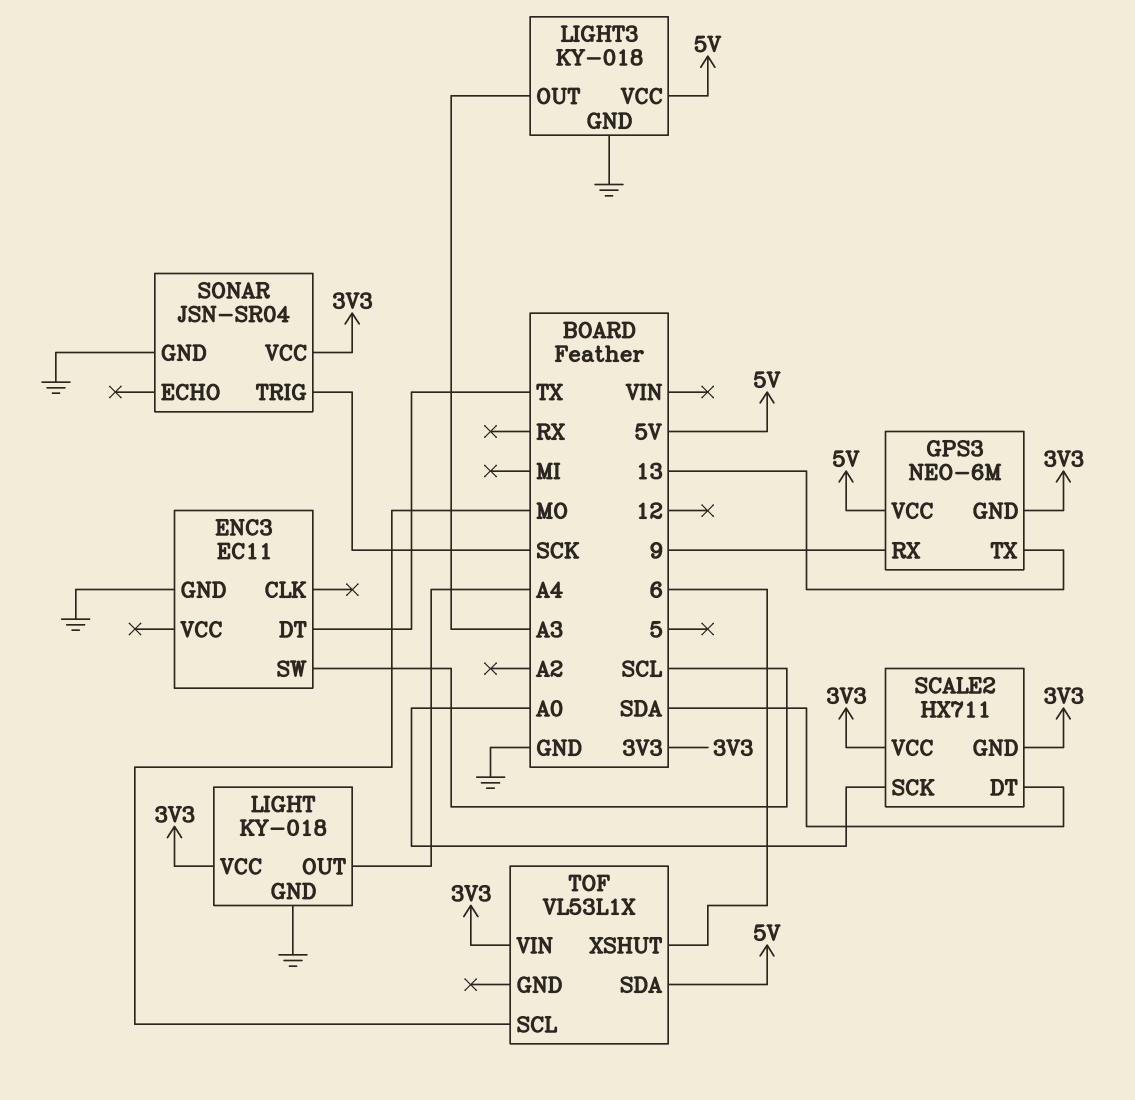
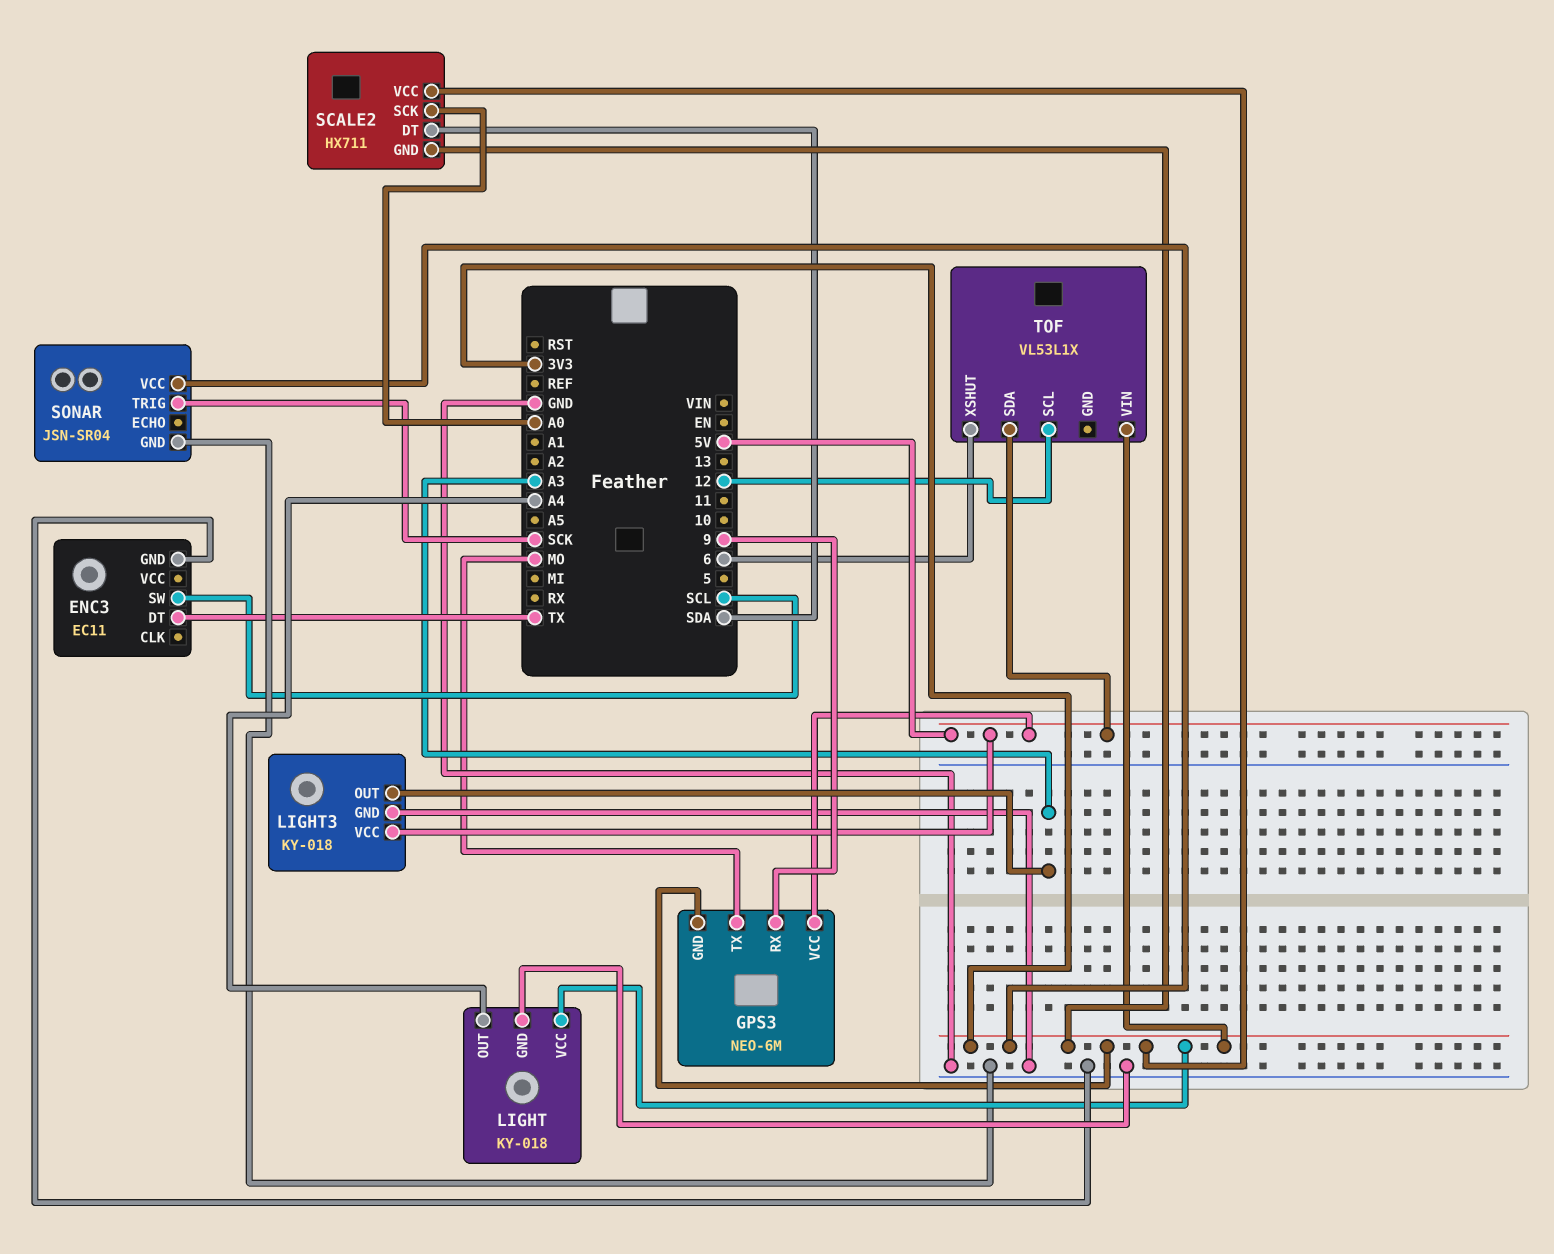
GPS3 pin TX: 13 -> MO
TOF pin SCL: MO -> 12

